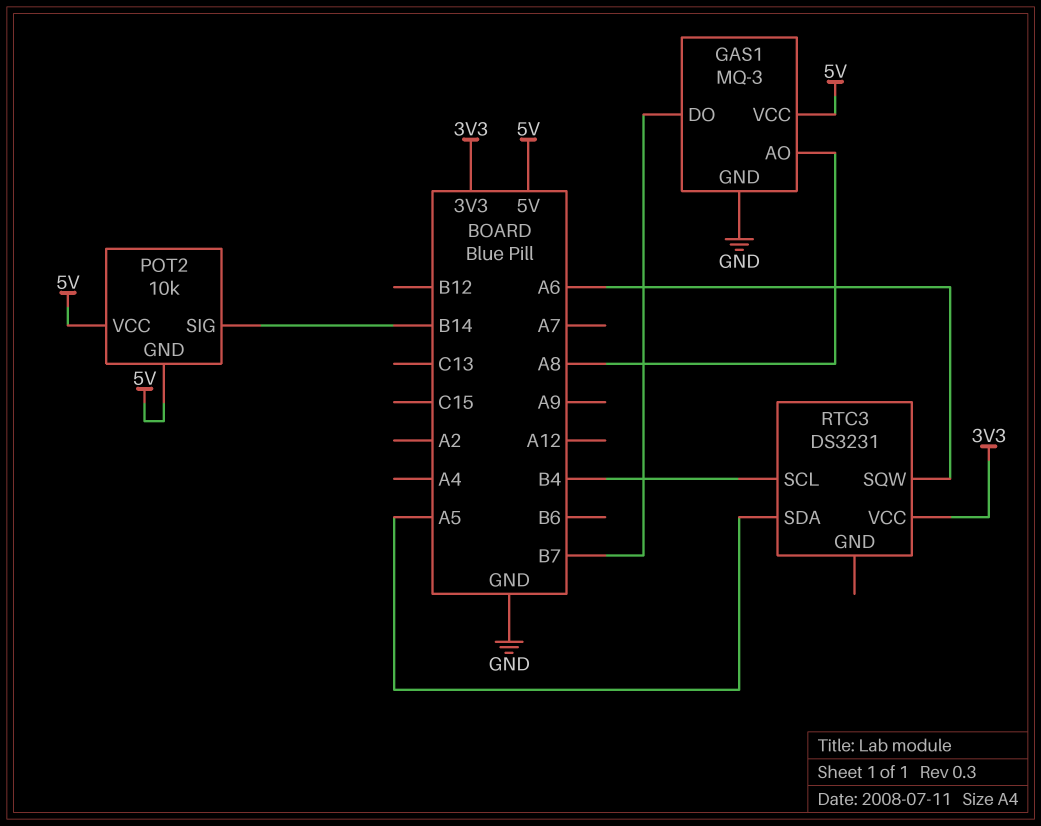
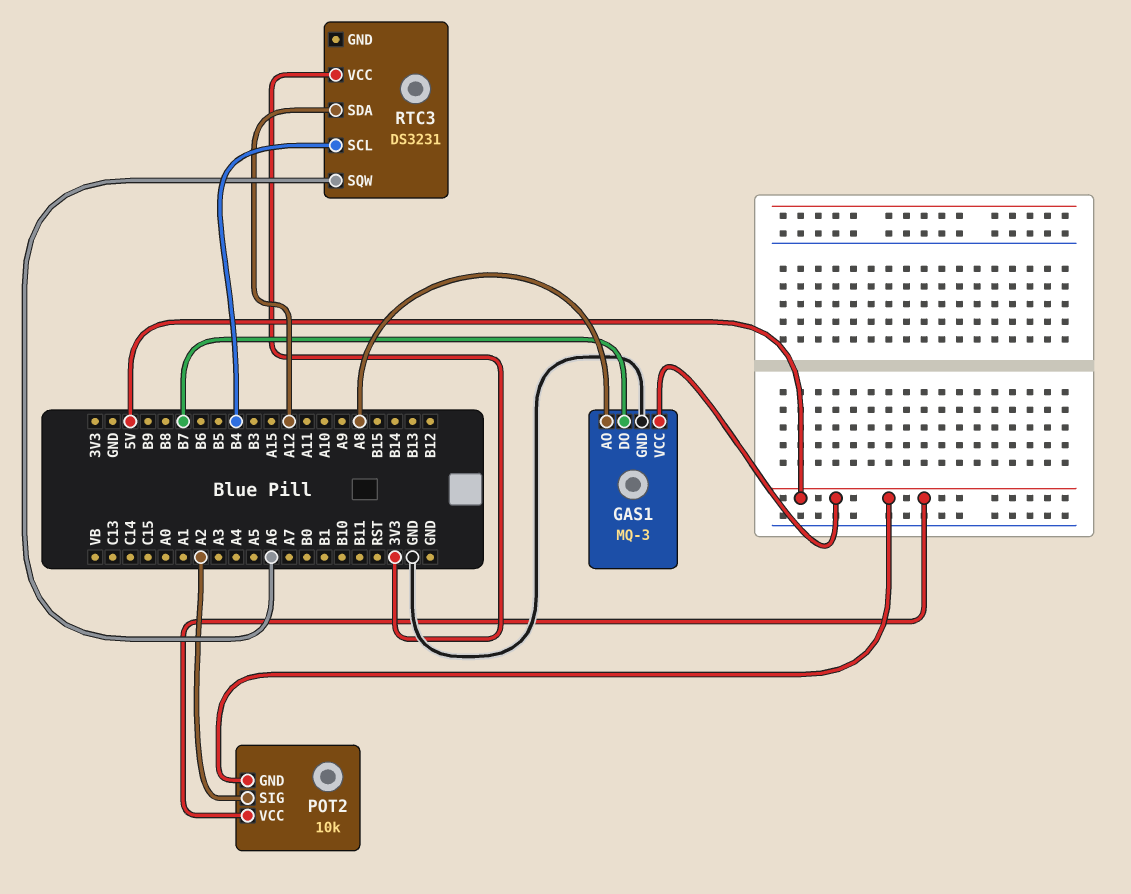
POT2 pin SIG: B14 -> A2
RTC3 pin SDA: A5 -> A12

